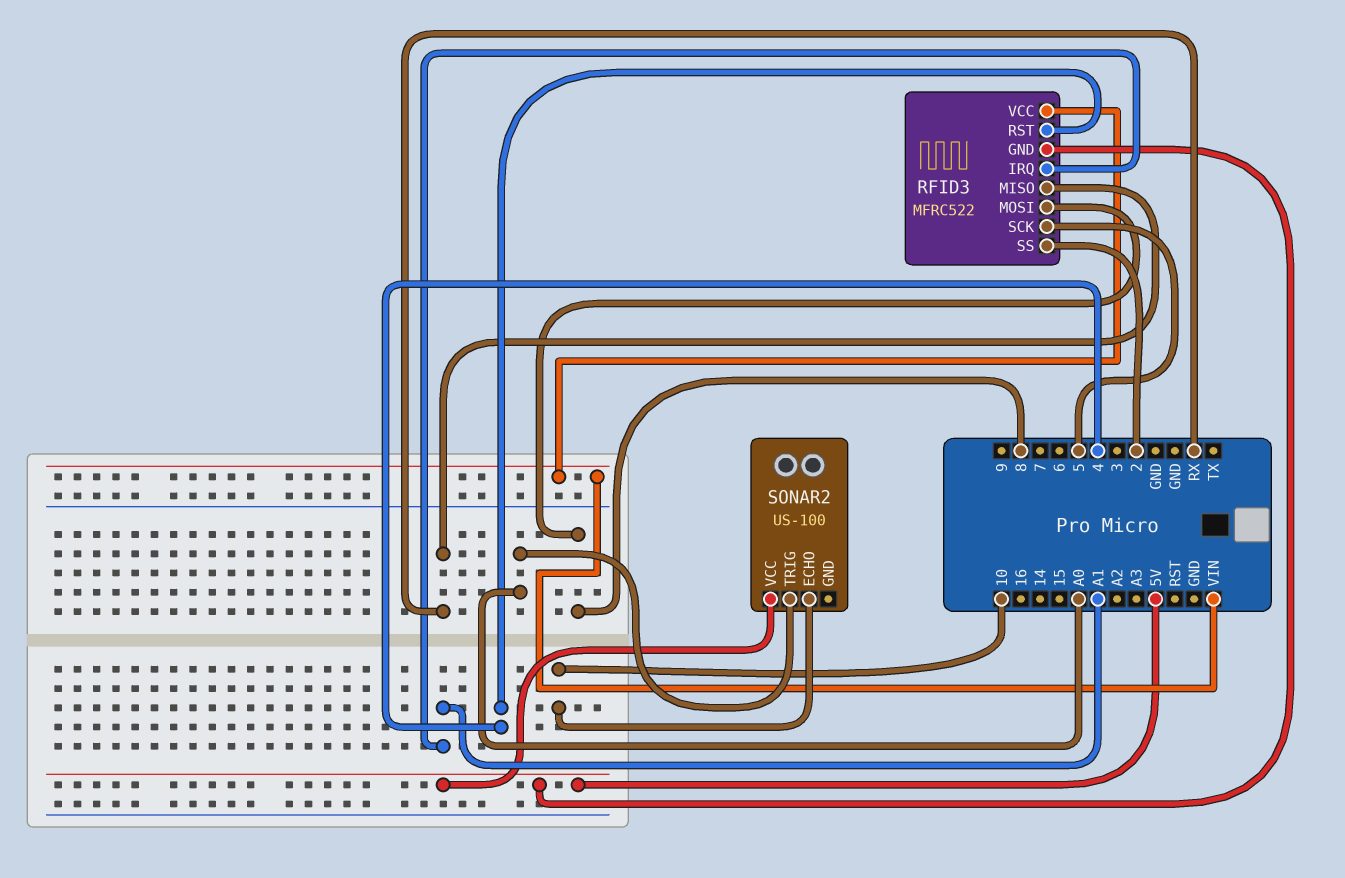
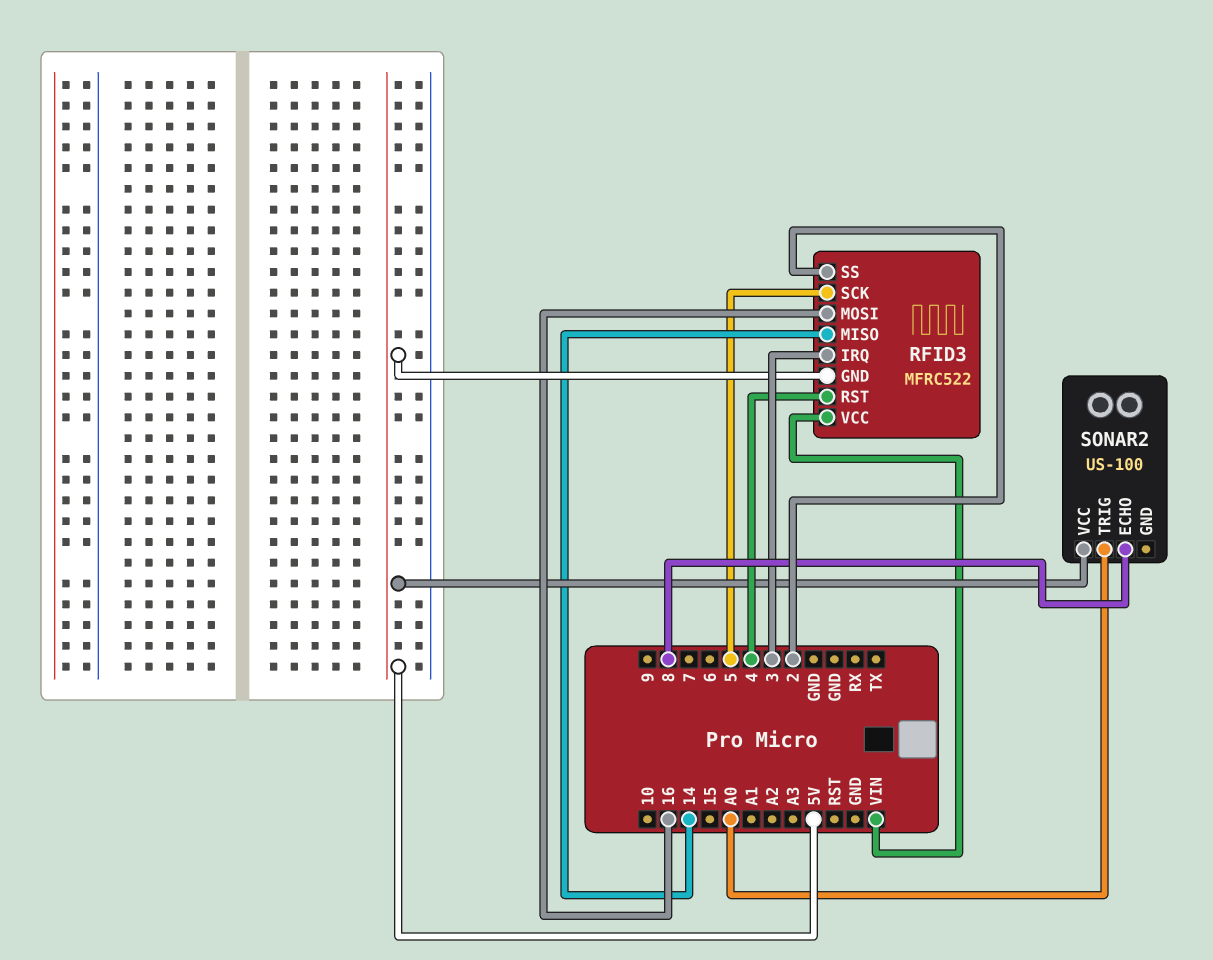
RFID3 pin IRQ: A1 -> 3
RFID3 pin MISO: RX -> 14
RFID3 pin MOSI: 8 -> 16
SONAR2 pin ECHO: 10 -> 8

